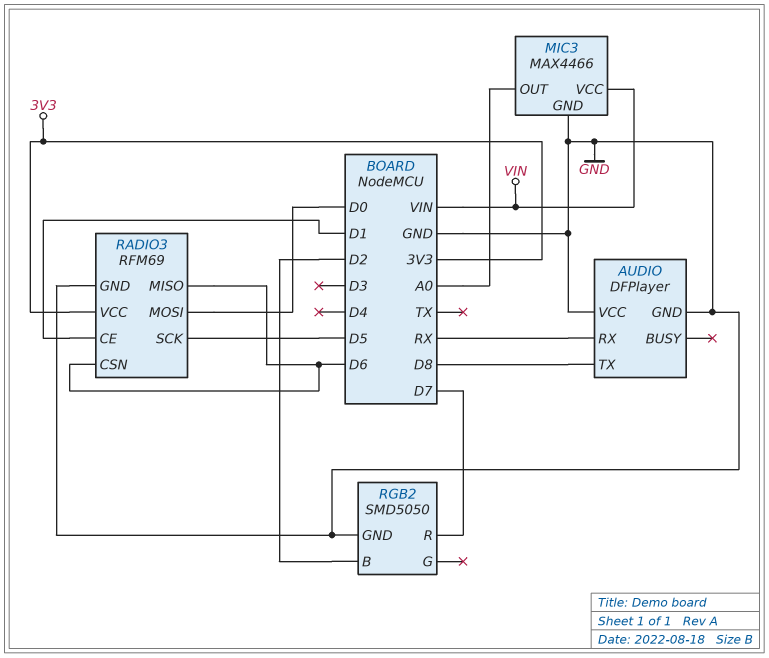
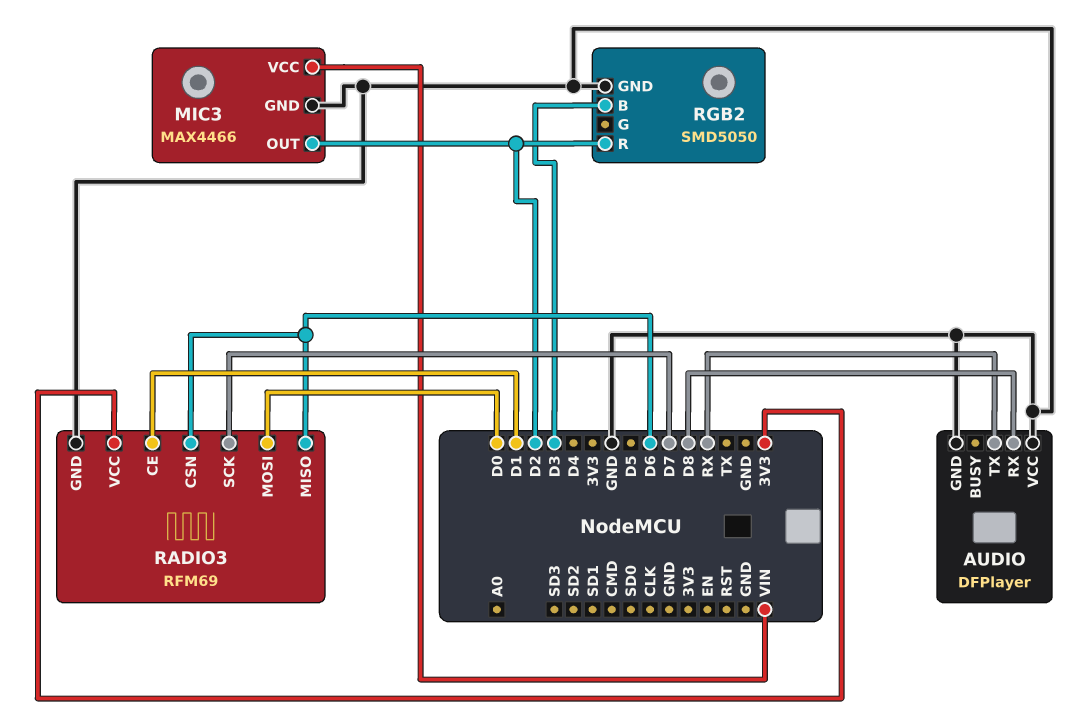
AUDIO pin RX: RX -> D8
AUDIO pin TX: D8 -> RX
MIC3 pin OUT: A0 -> D2
RADIO3 pin SCK: D5 -> D7
RGB2 pin B: D2 -> D3
RGB2 pin R: D7 -> D2

